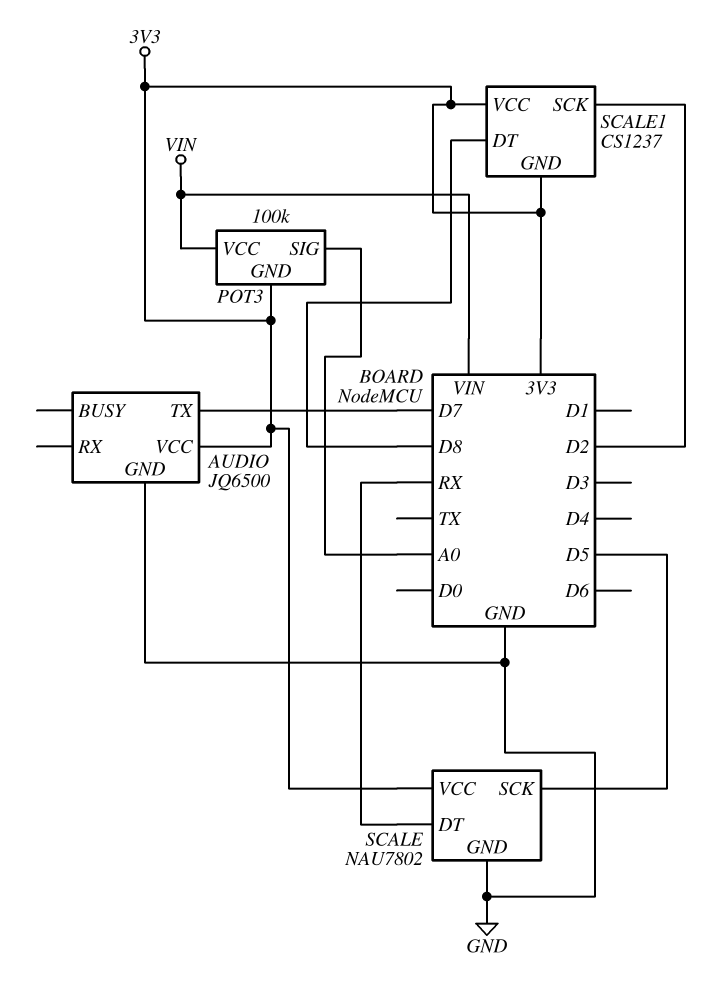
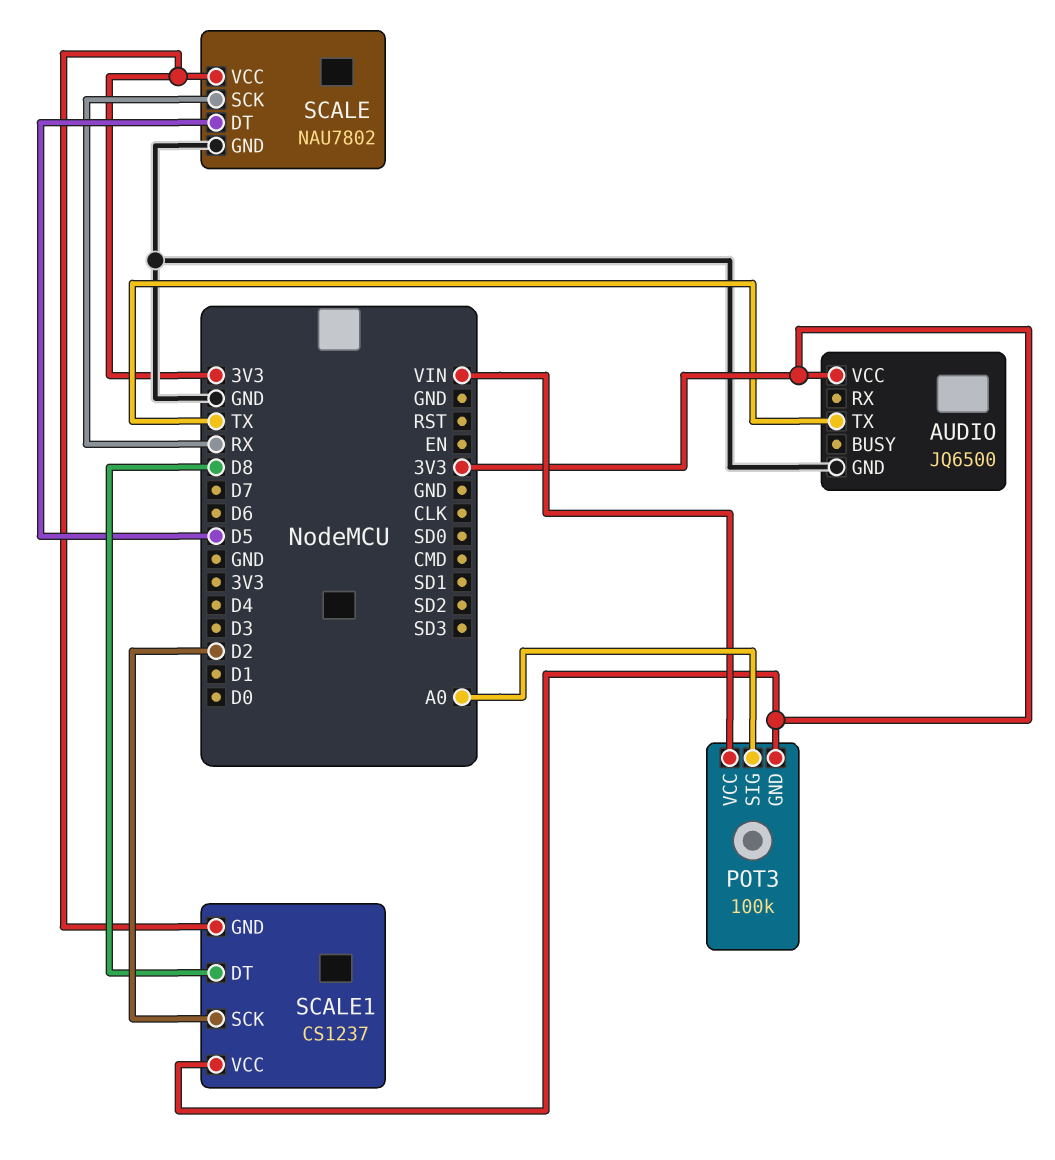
AUDIO pin TX: D7 -> TX
SCALE pin DT: RX -> D5
SCALE pin SCK: D5 -> RX

